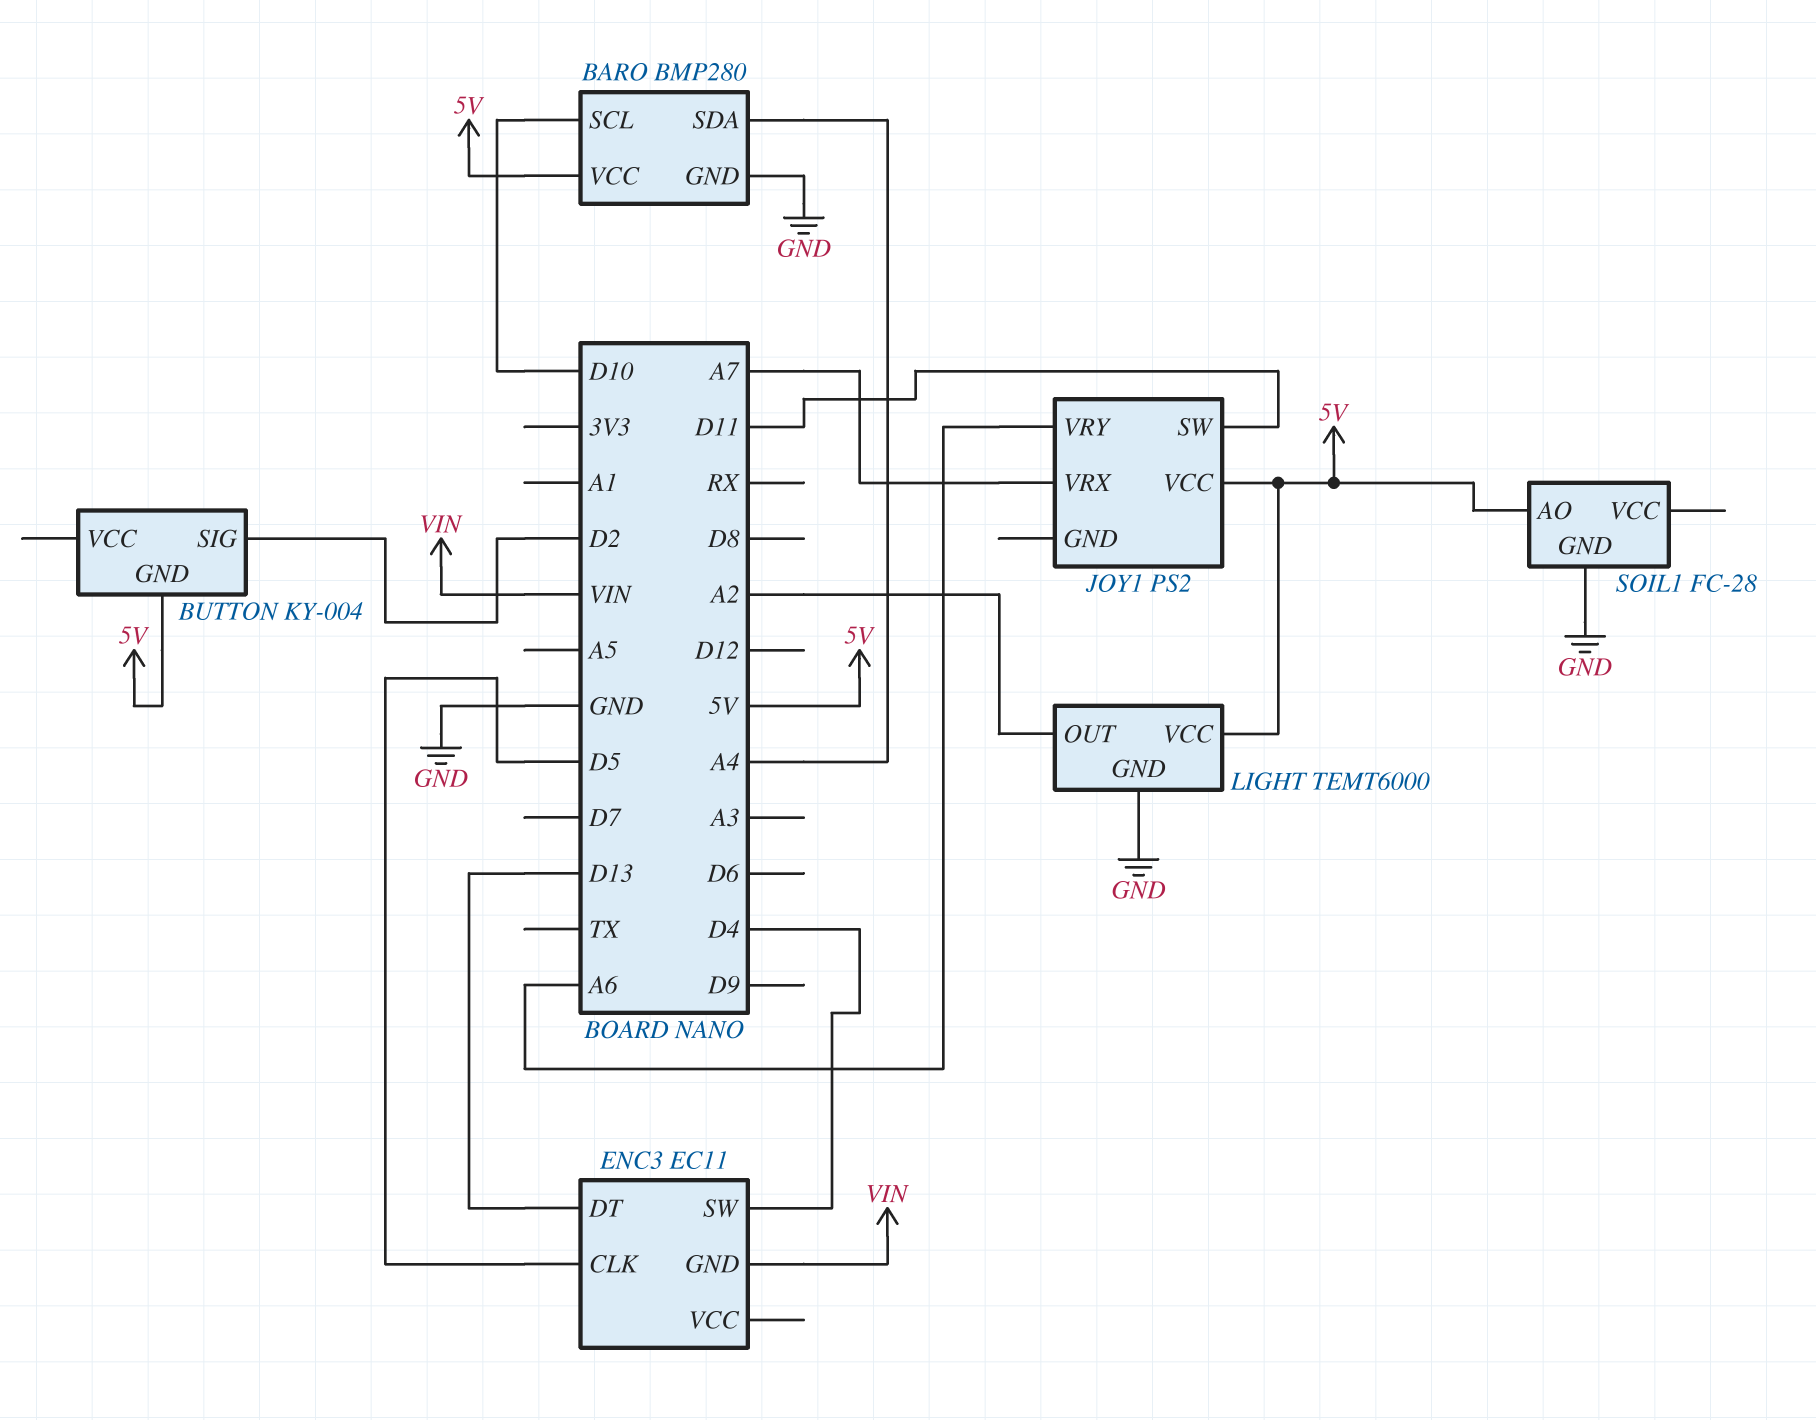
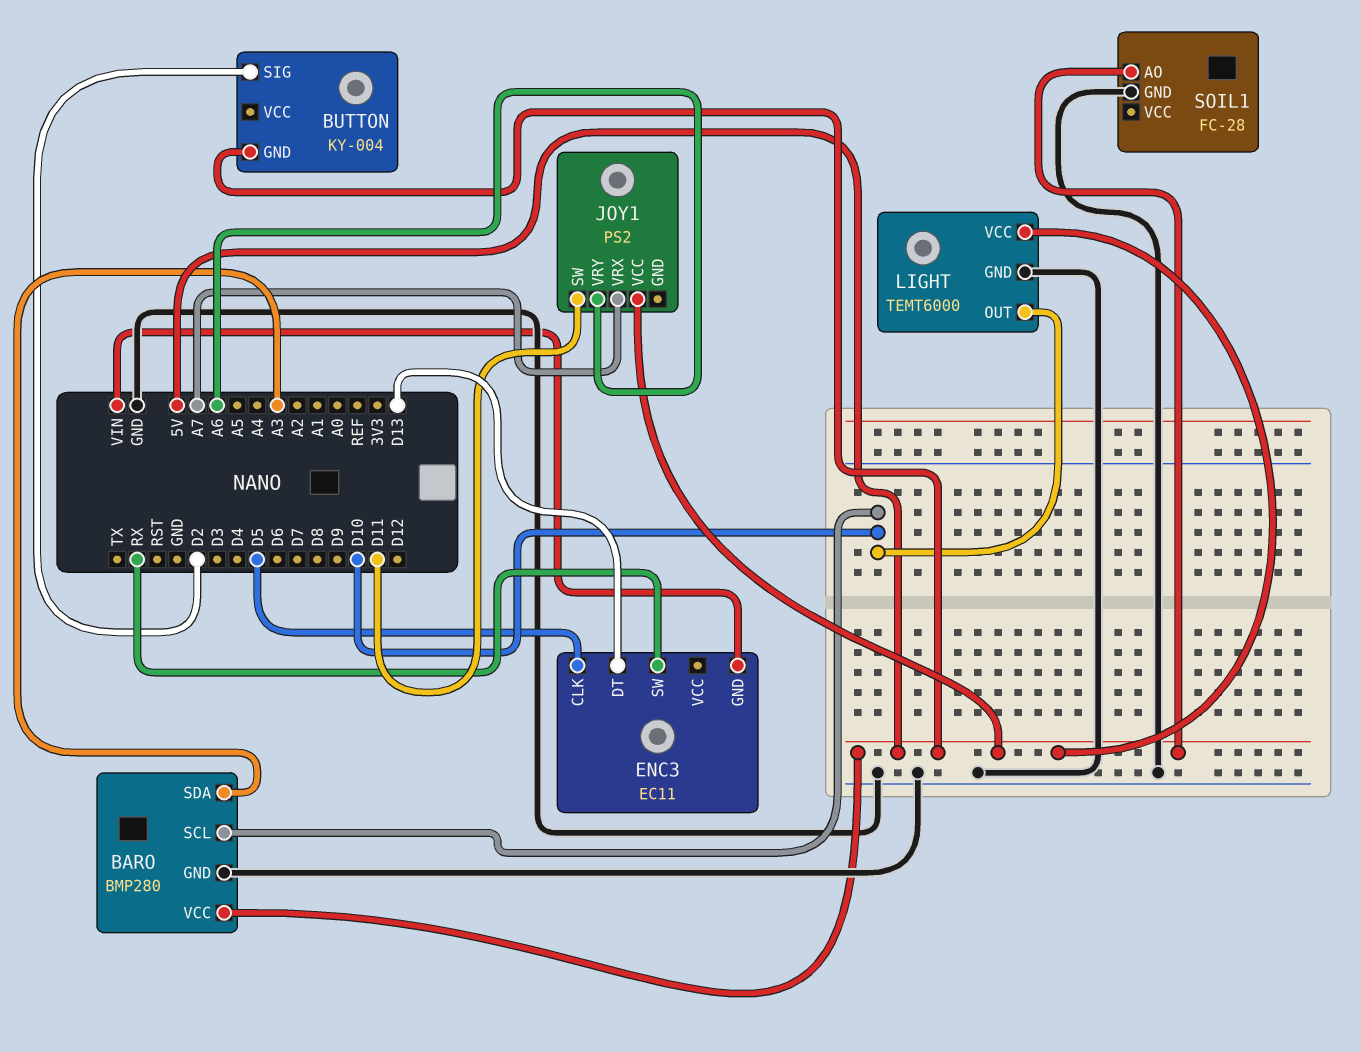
BARO pin SDA: A4 -> A3
ENC3 pin SW: D4 -> RX
LIGHT pin OUT: A2 -> D10

